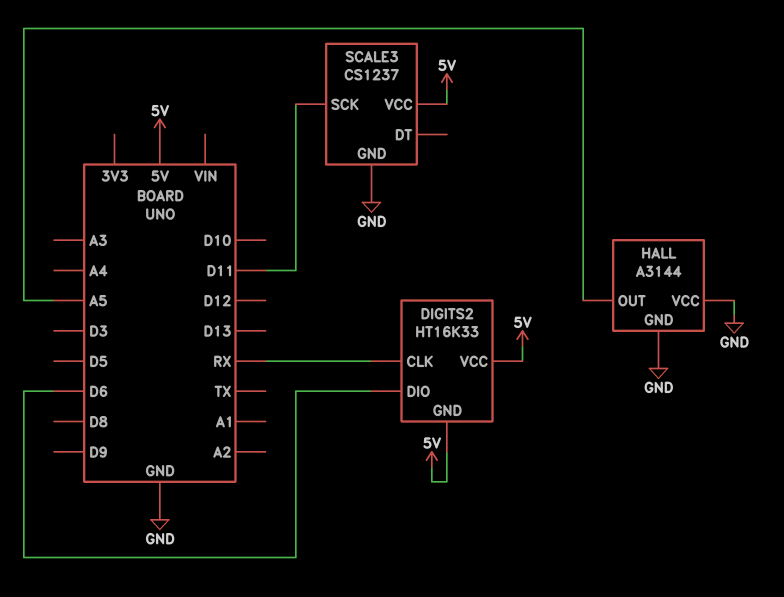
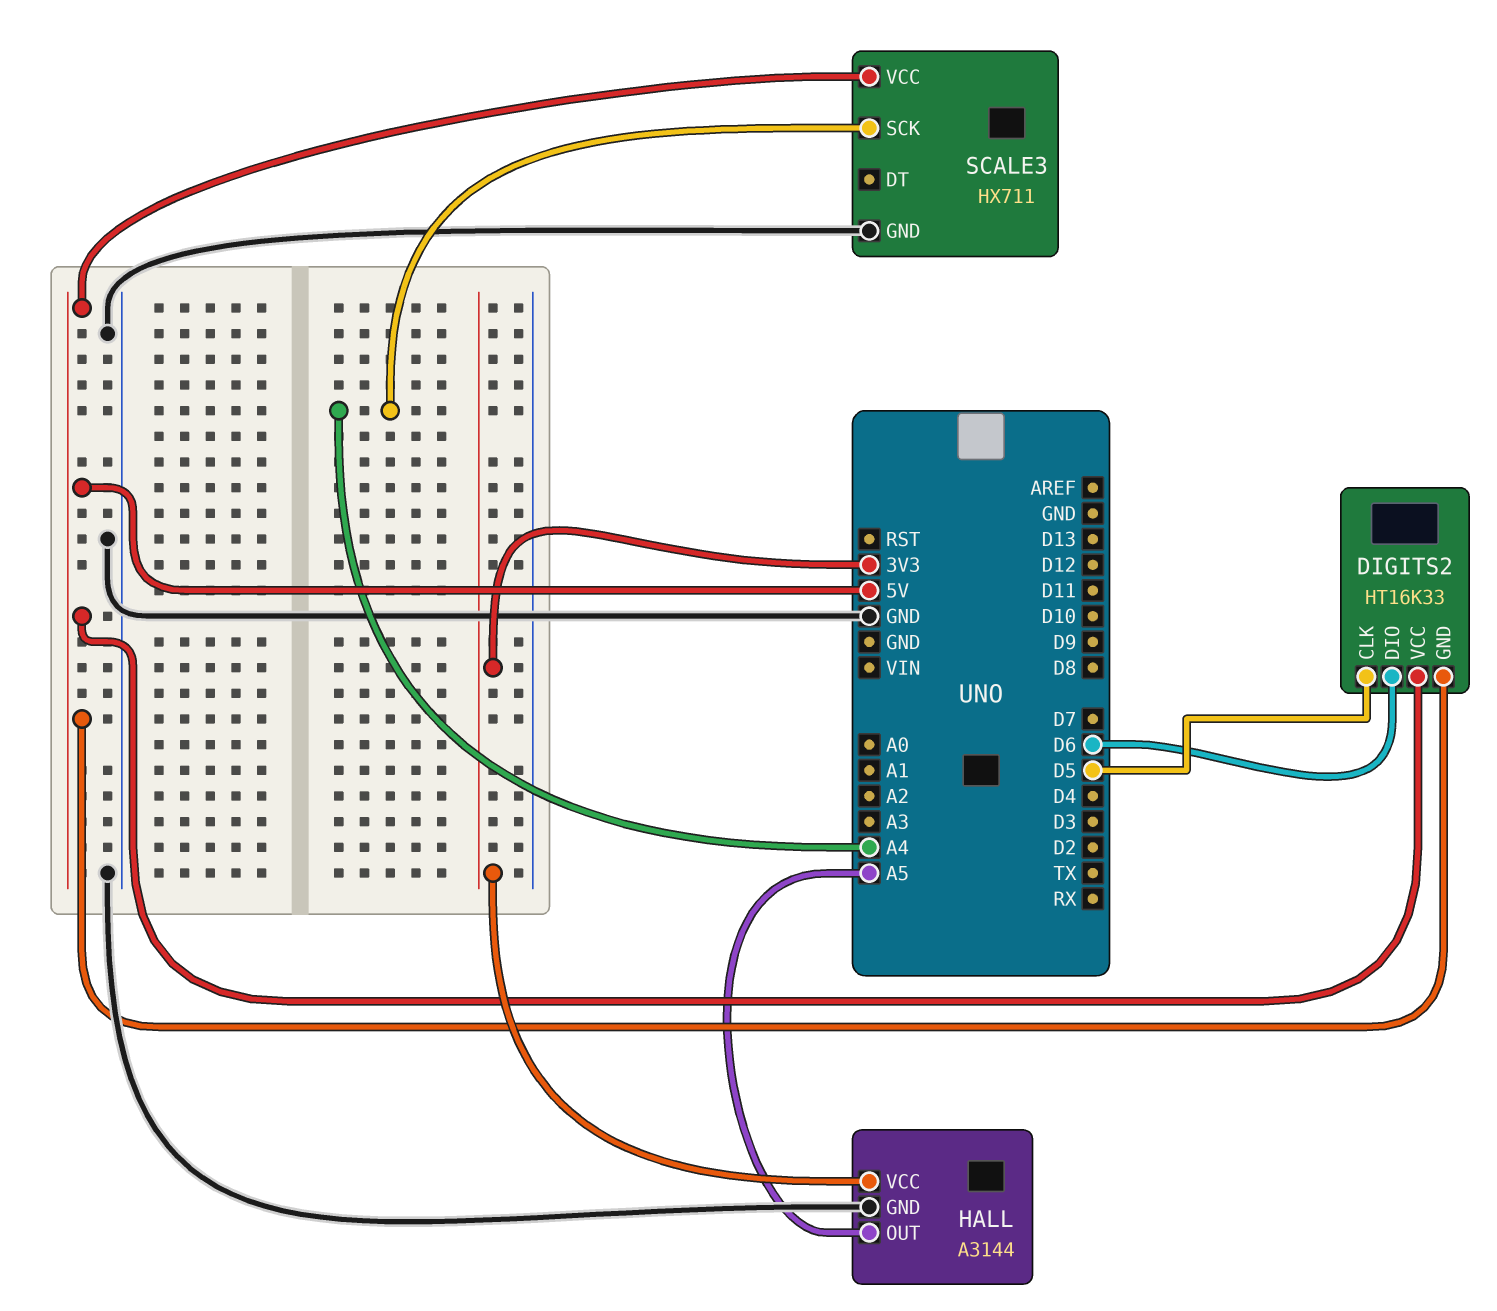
DIGITS2 pin CLK: RX -> D5
HALL pin VCC: GND -> 3V3
SCALE3: CS1237 -> HX711
SCALE3 pin SCK: D11 -> A4

